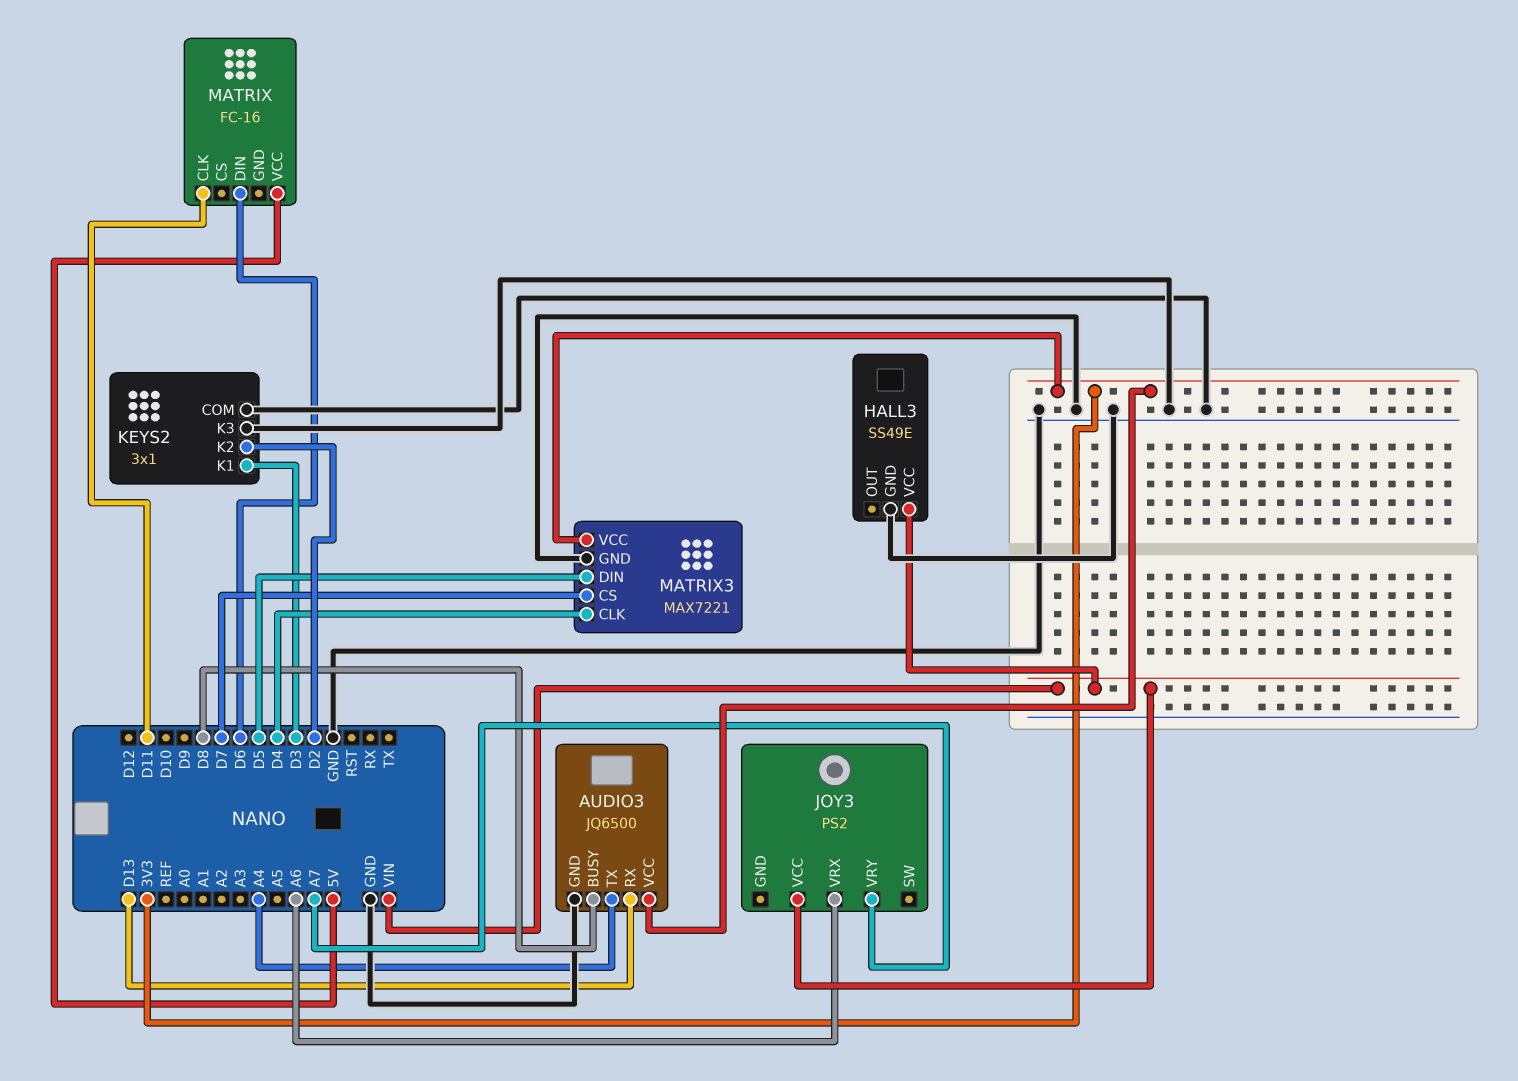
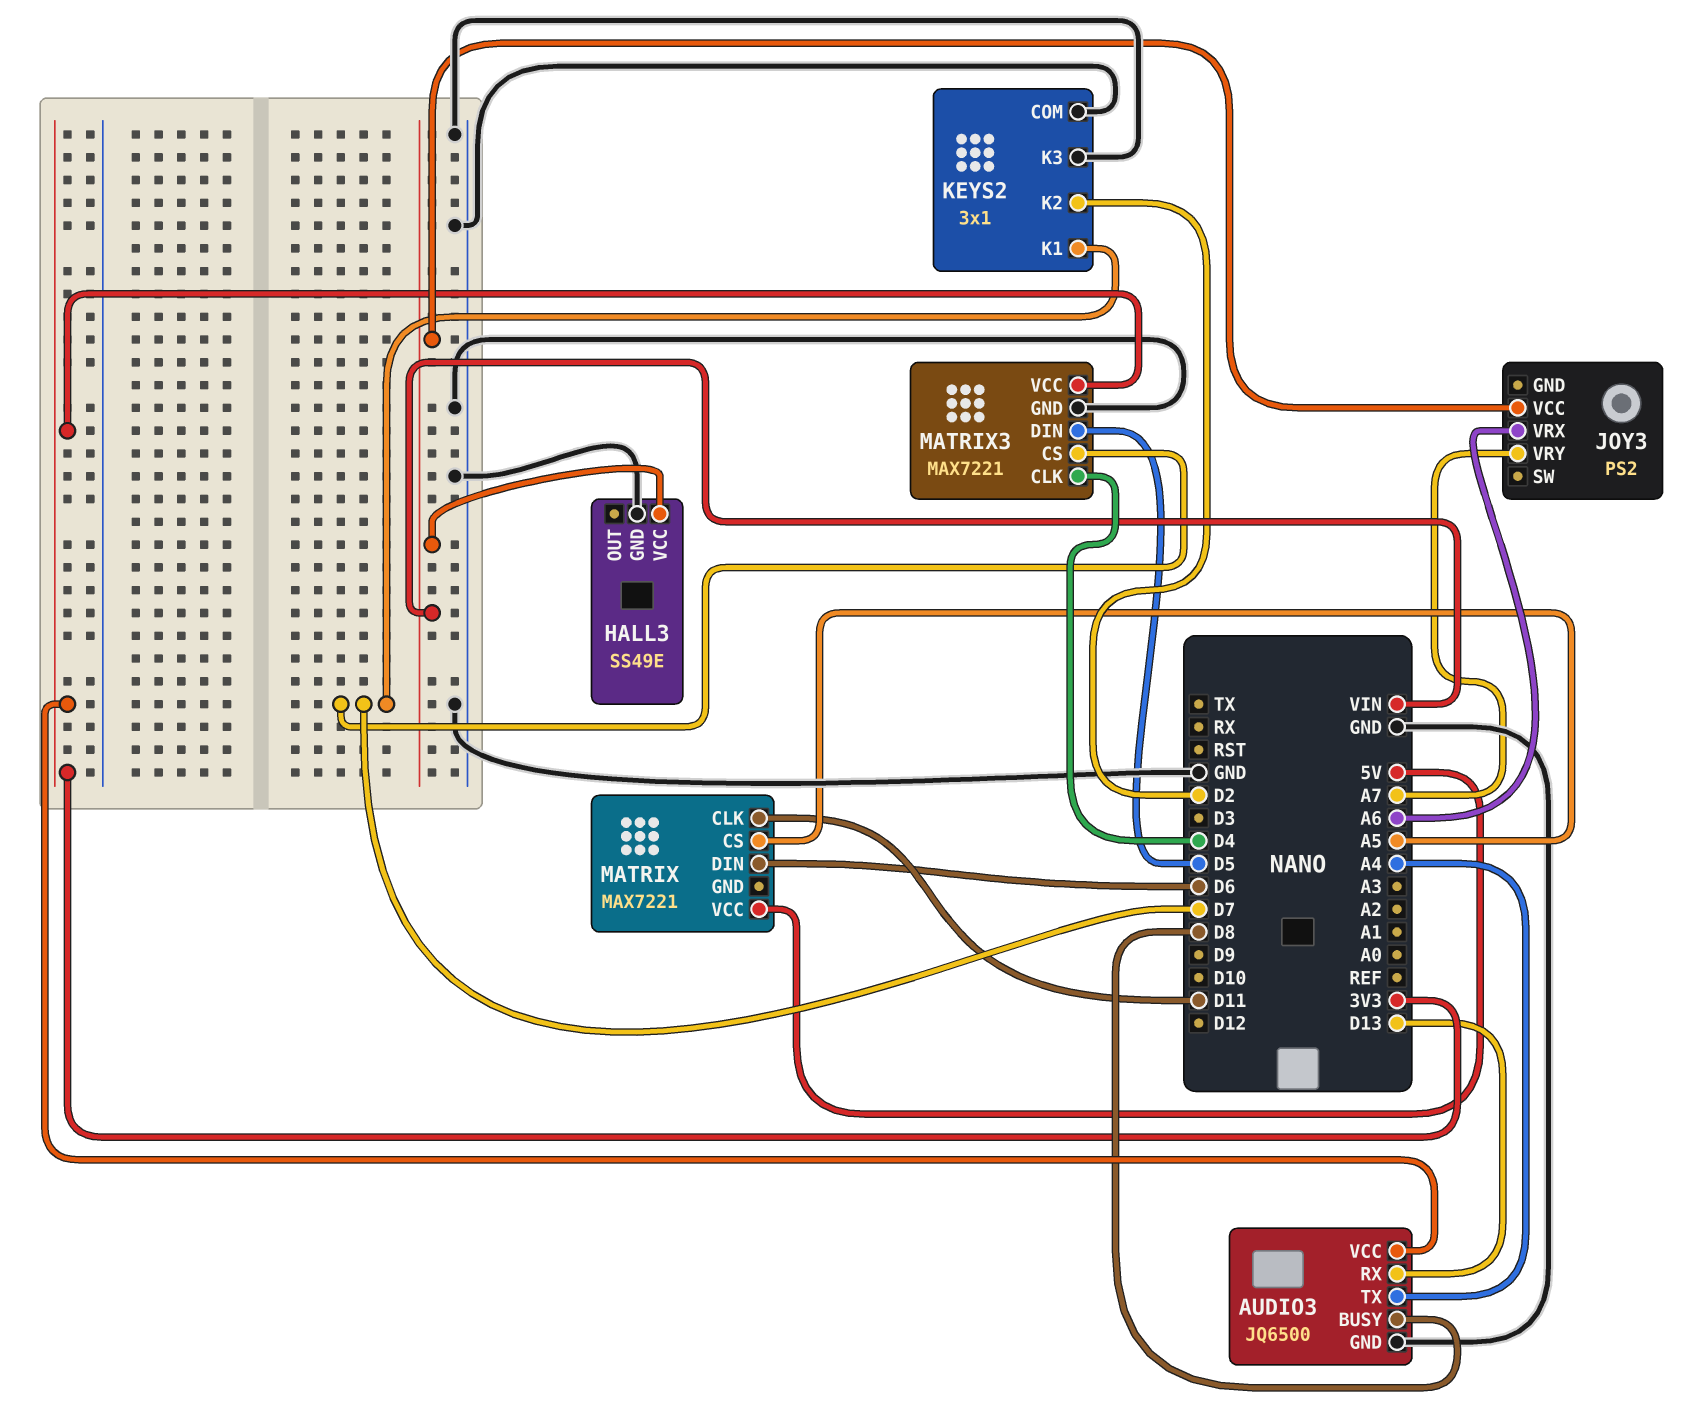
KEYS2 pin K1: D3 -> D7
MATRIX: FC-16 -> MAX7221
MATRIX pin CS: none -> A5

